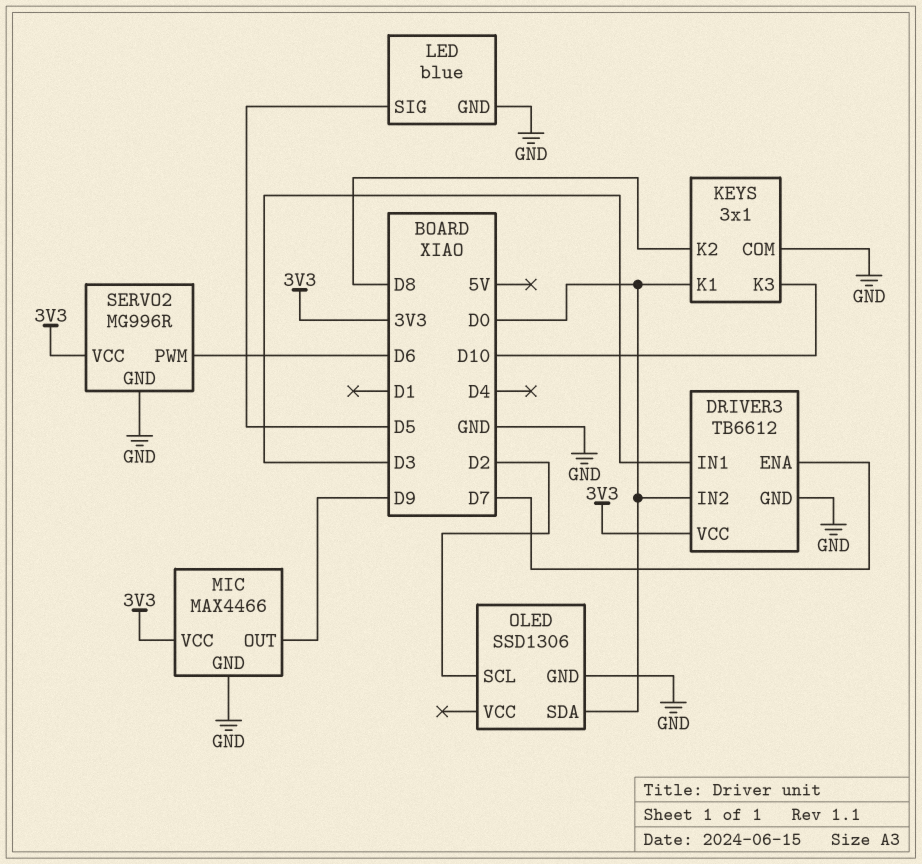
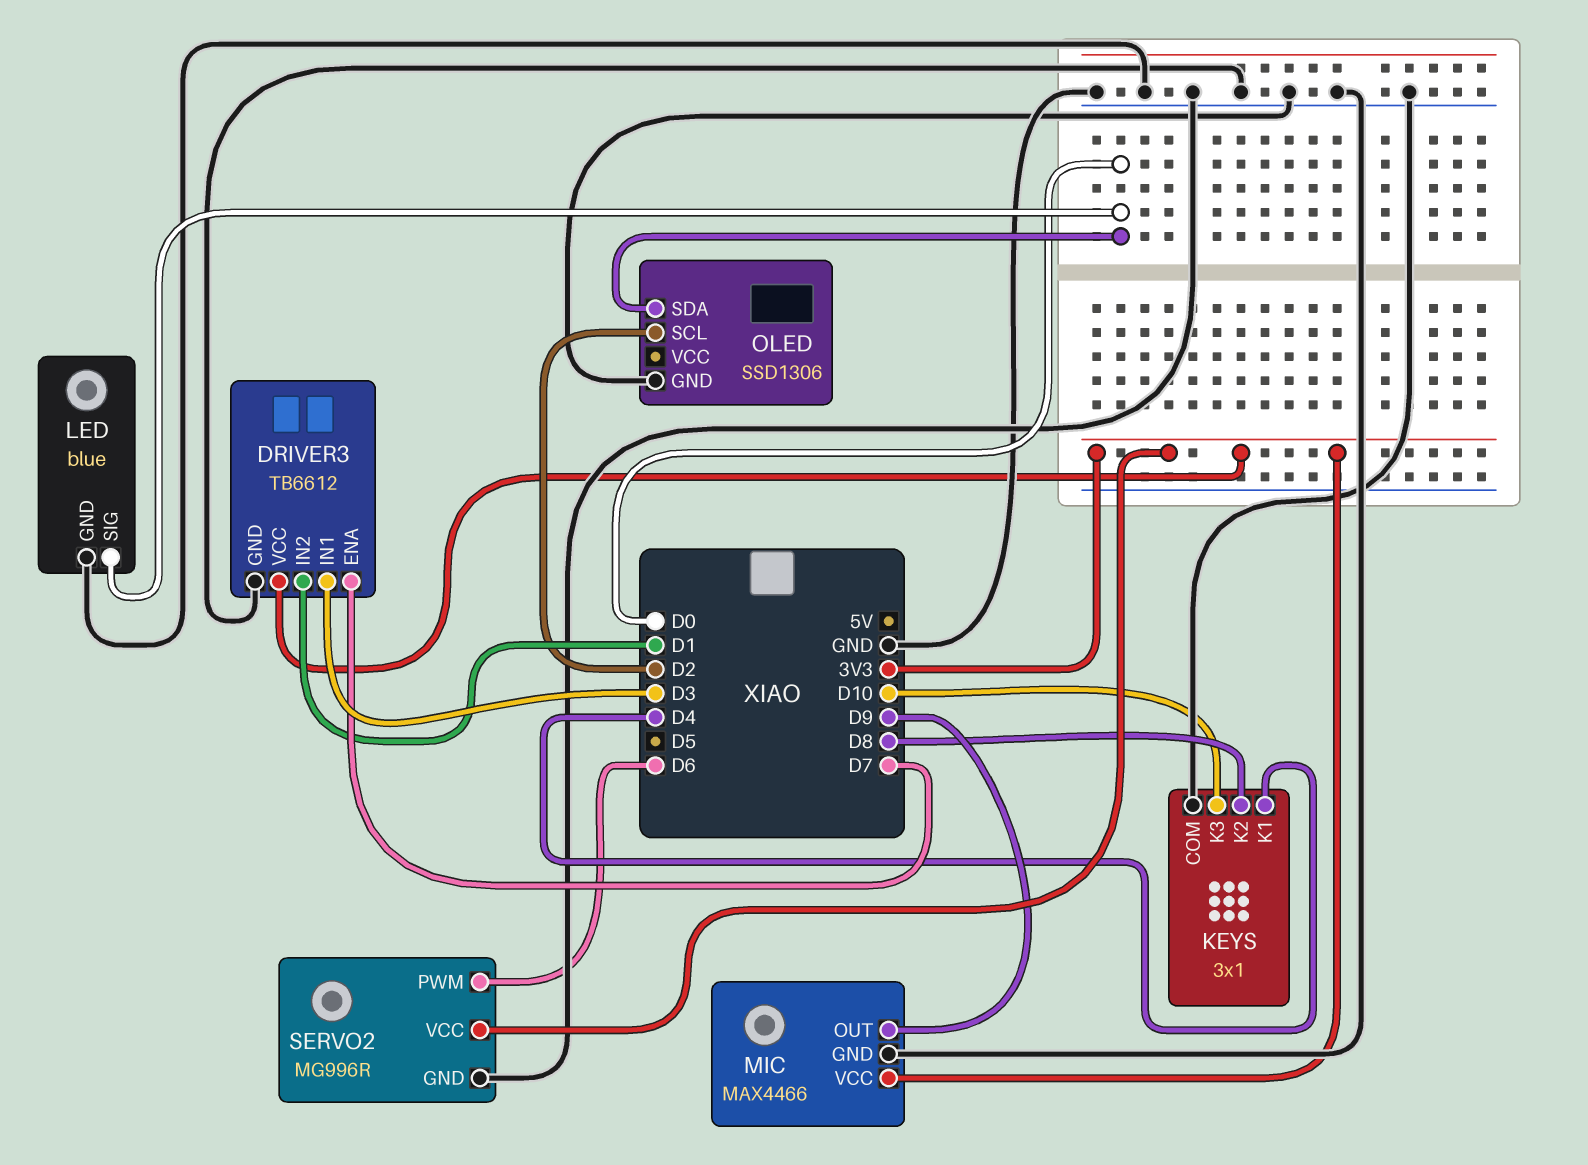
DRIVER3 pin IN2: D0 -> D1
KEYS pin K1: D0 -> D4
LED pin SIG: D5 -> D0

